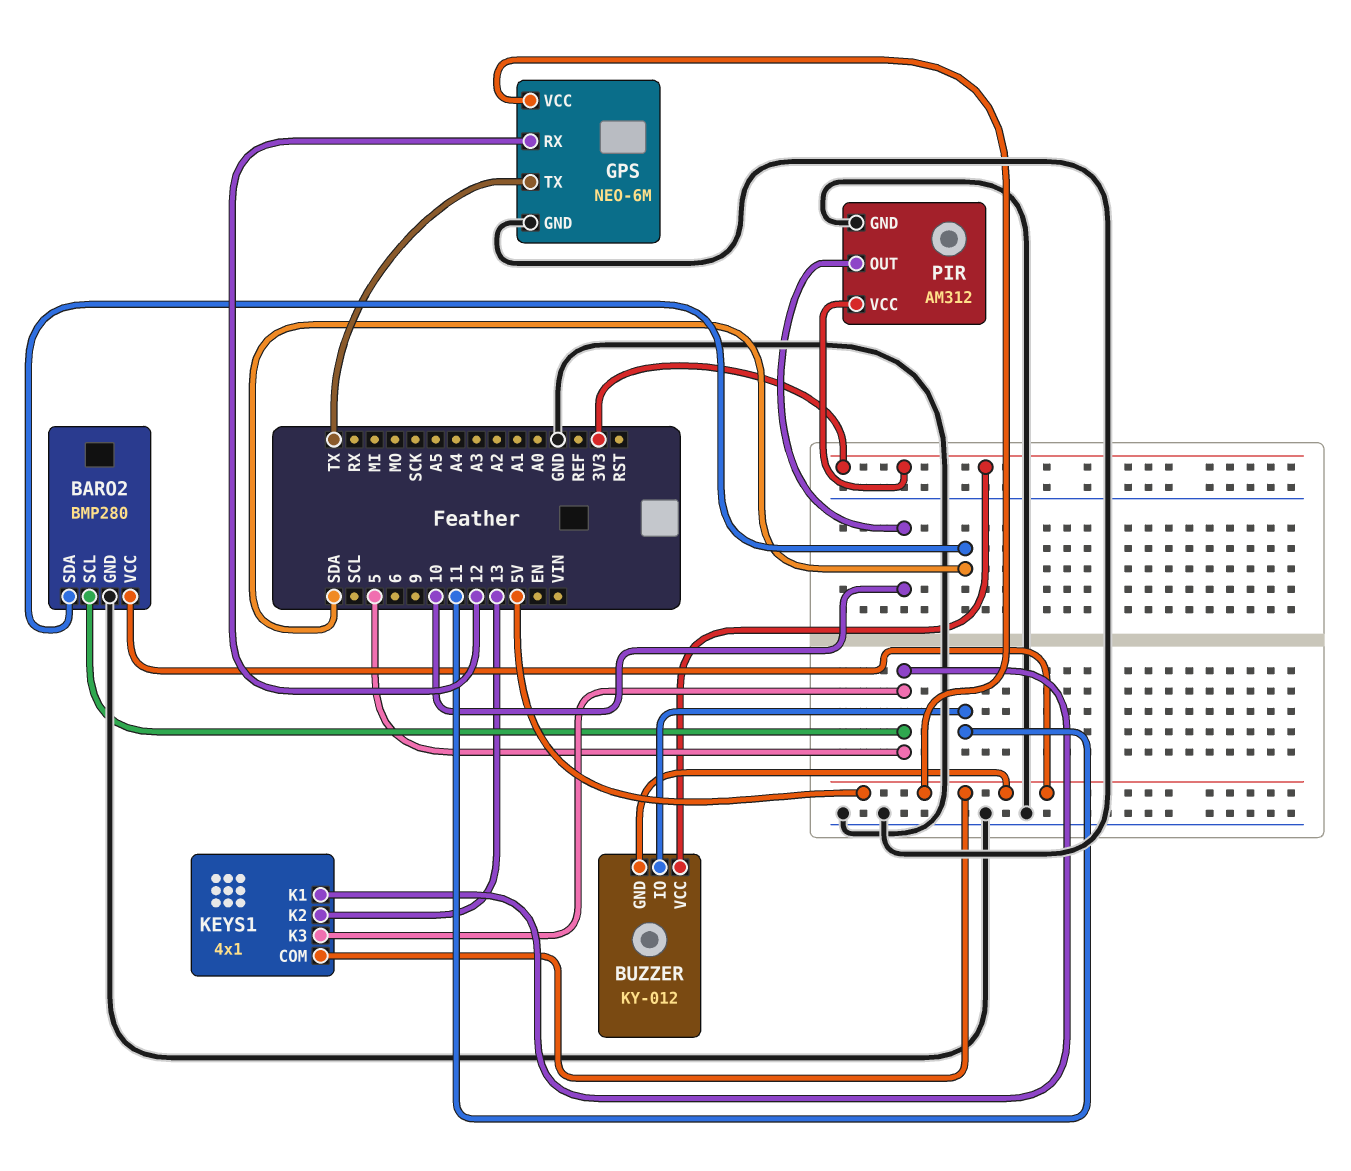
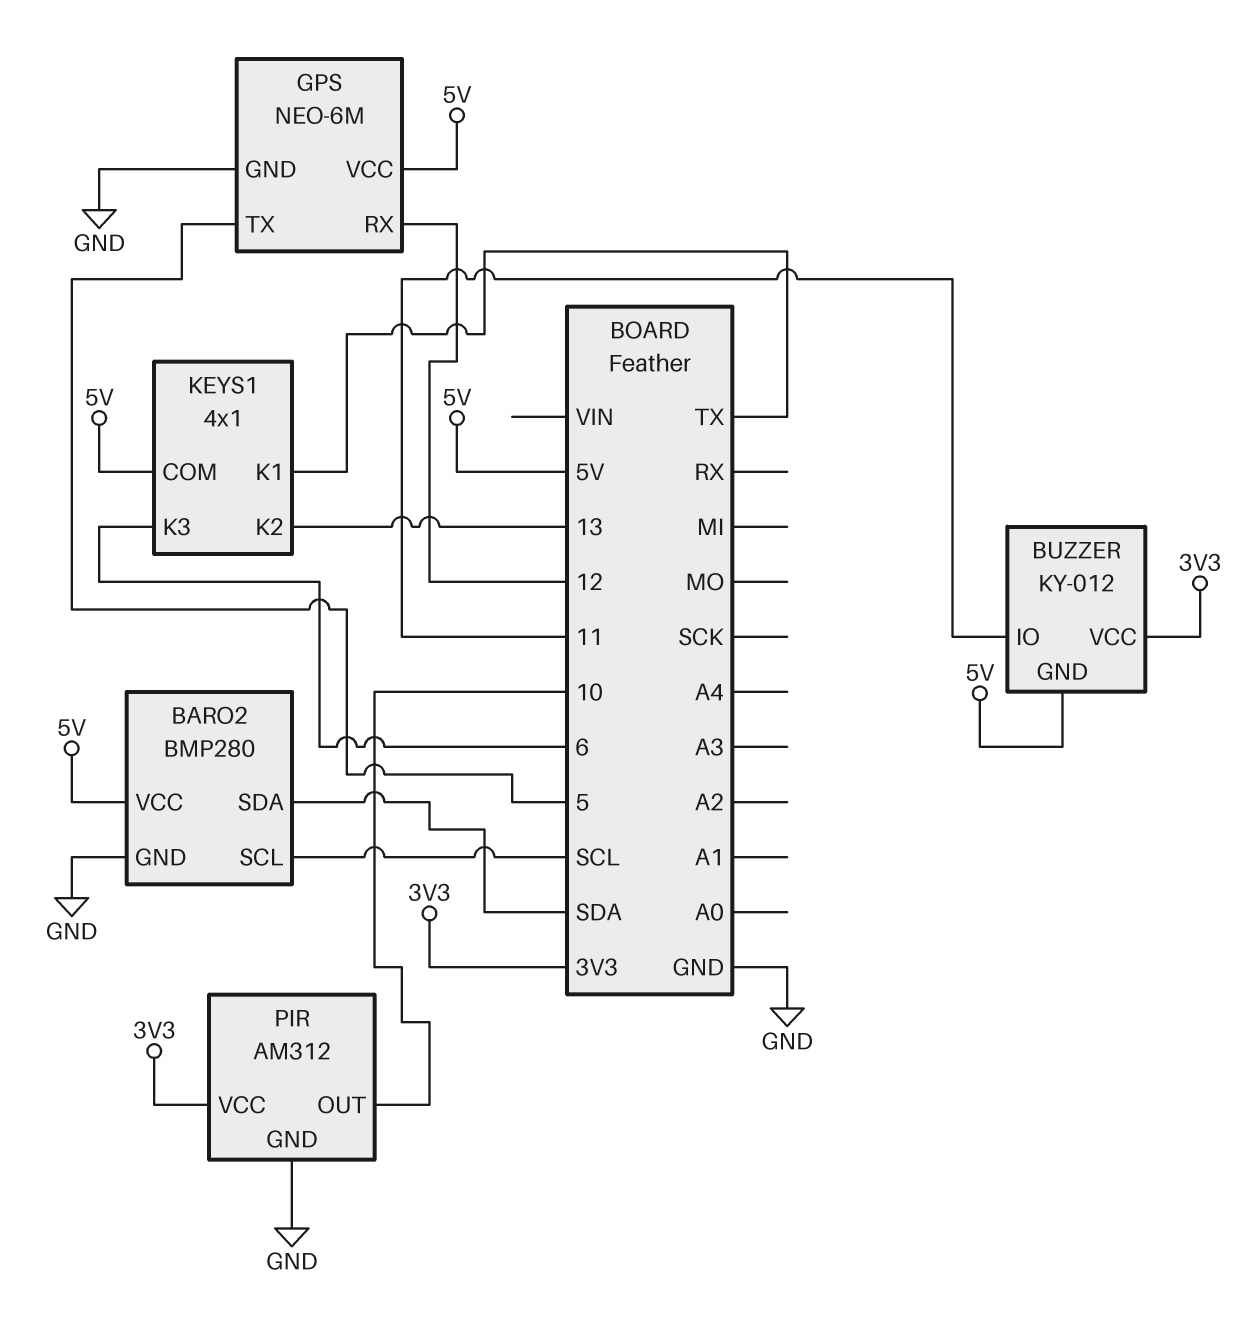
BARO2 pin SCL: 5 -> SCL
GPS pin TX: TX -> 5
KEYS1 pin K1: 5 -> TX
KEYS1 pin K3: 5 -> 6

